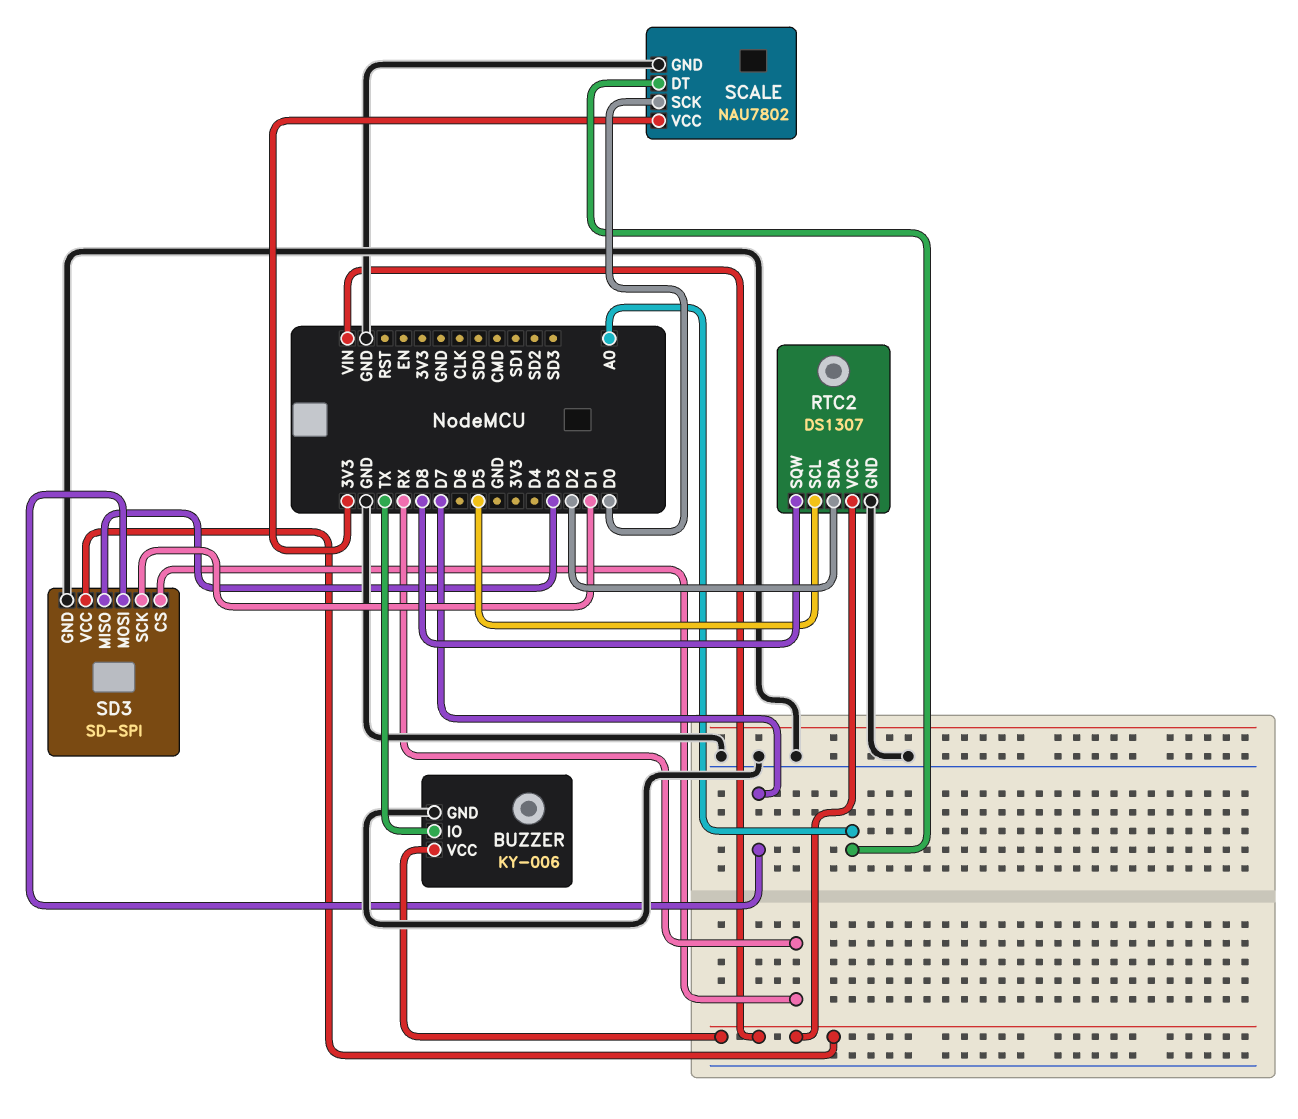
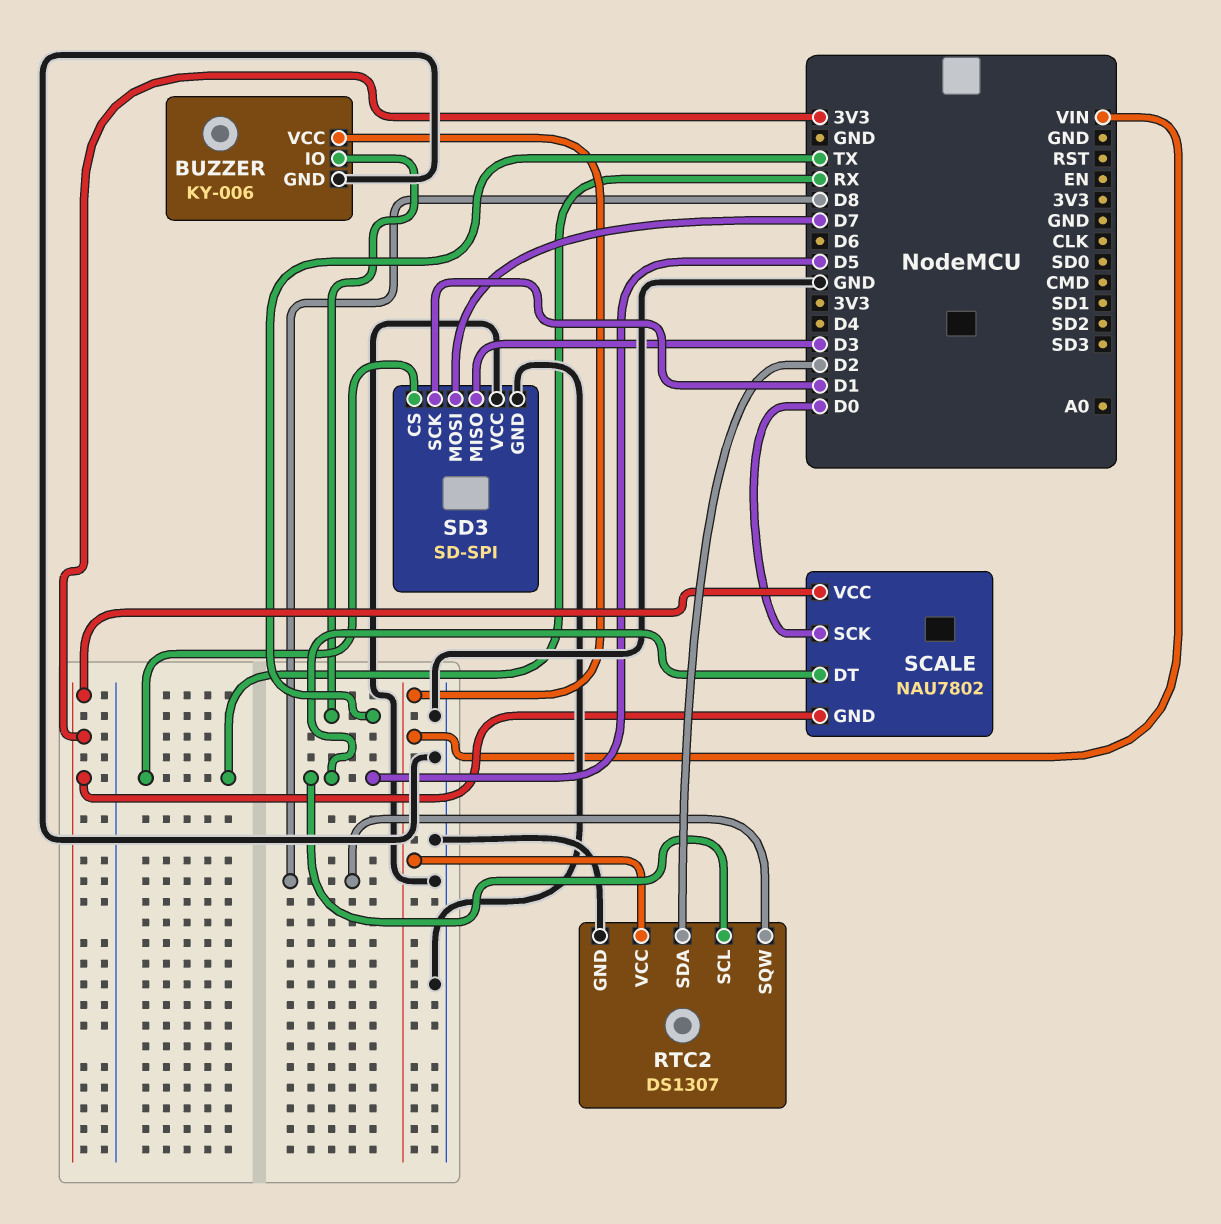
SCALE pin DT: A0 -> D5
SCALE pin GND: GND -> 3V3
SD3 pin VCC: VIN -> GND

